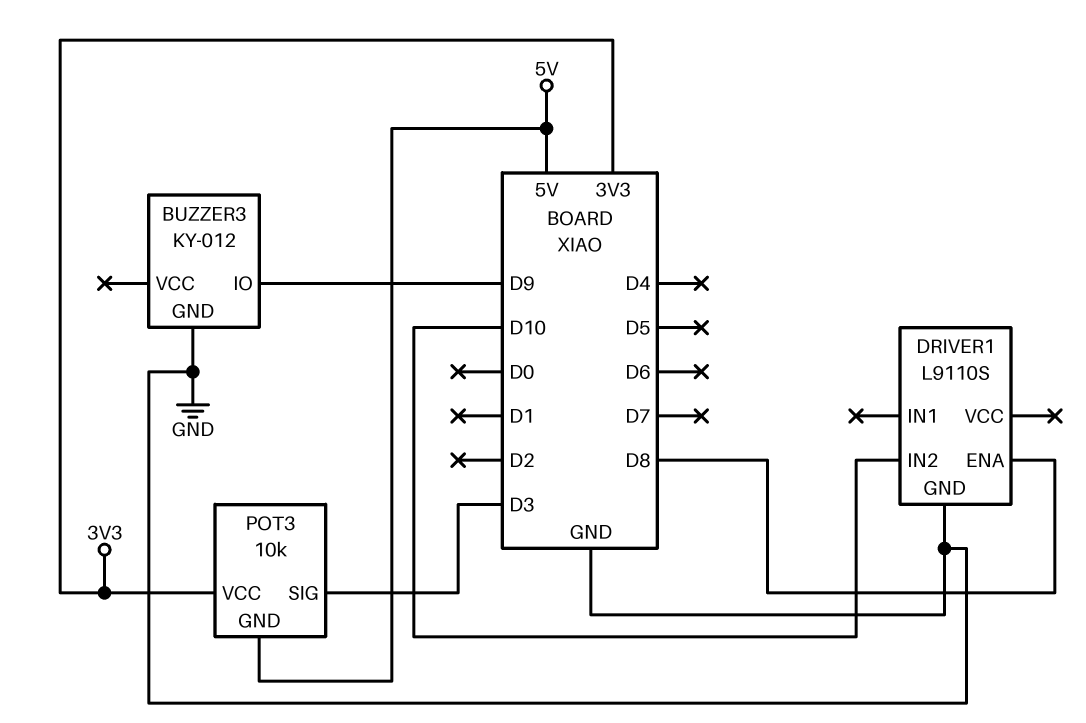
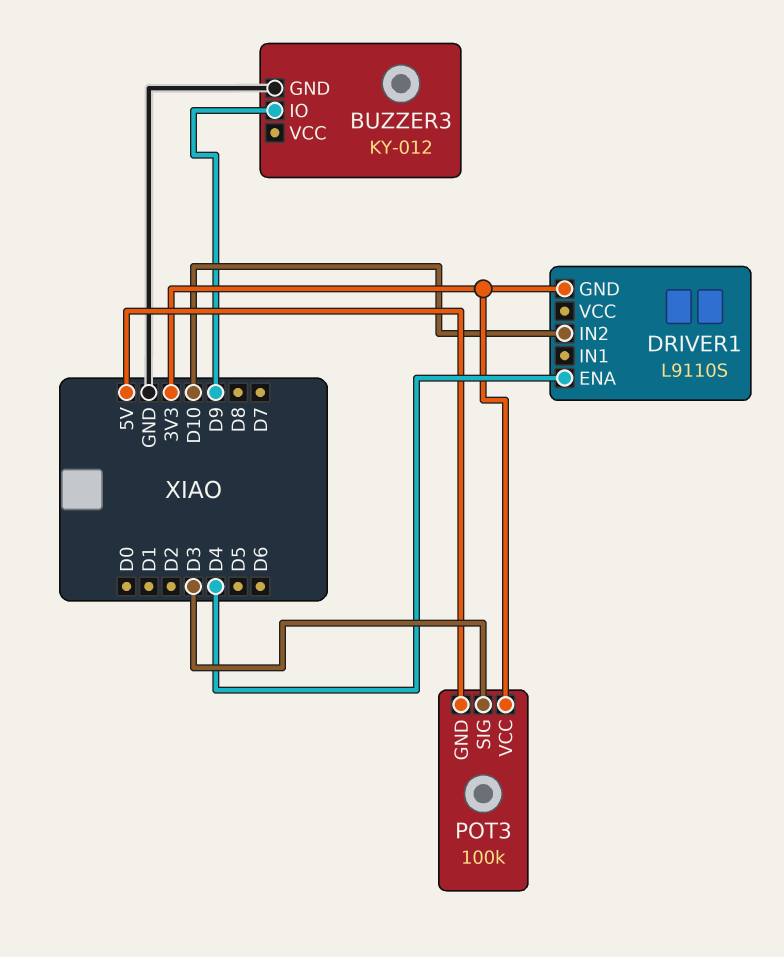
DRIVER1 pin ENA: D8 -> D4
DRIVER1 pin GND: GND -> 3V3
POT3: 10k -> 100k

